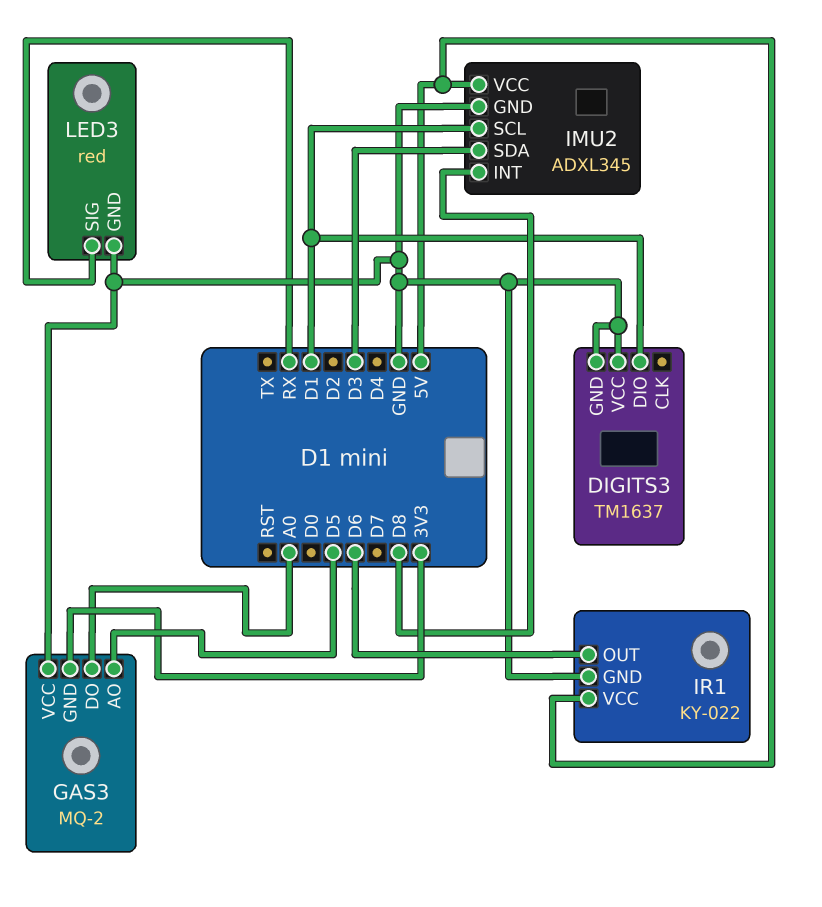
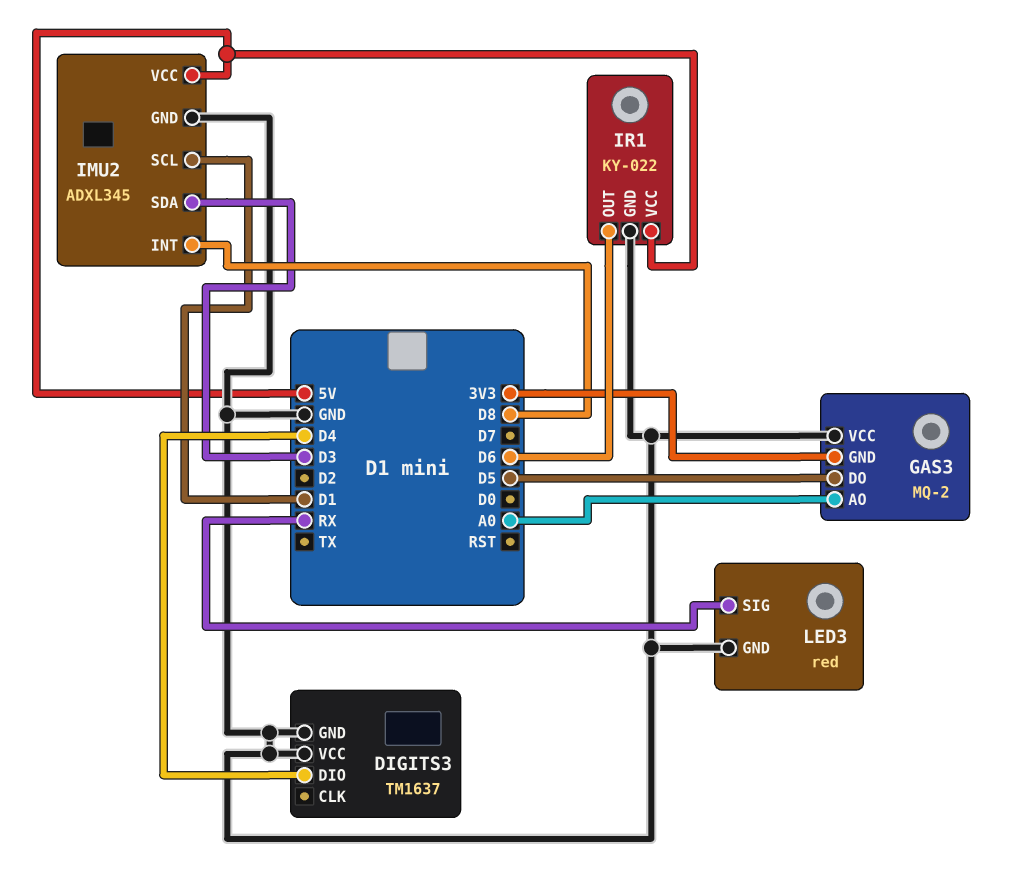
DIGITS3 pin DIO: D1 -> D4
GAS3 pin AO: D5 -> A0
GAS3 pin DO: A0 -> D5

